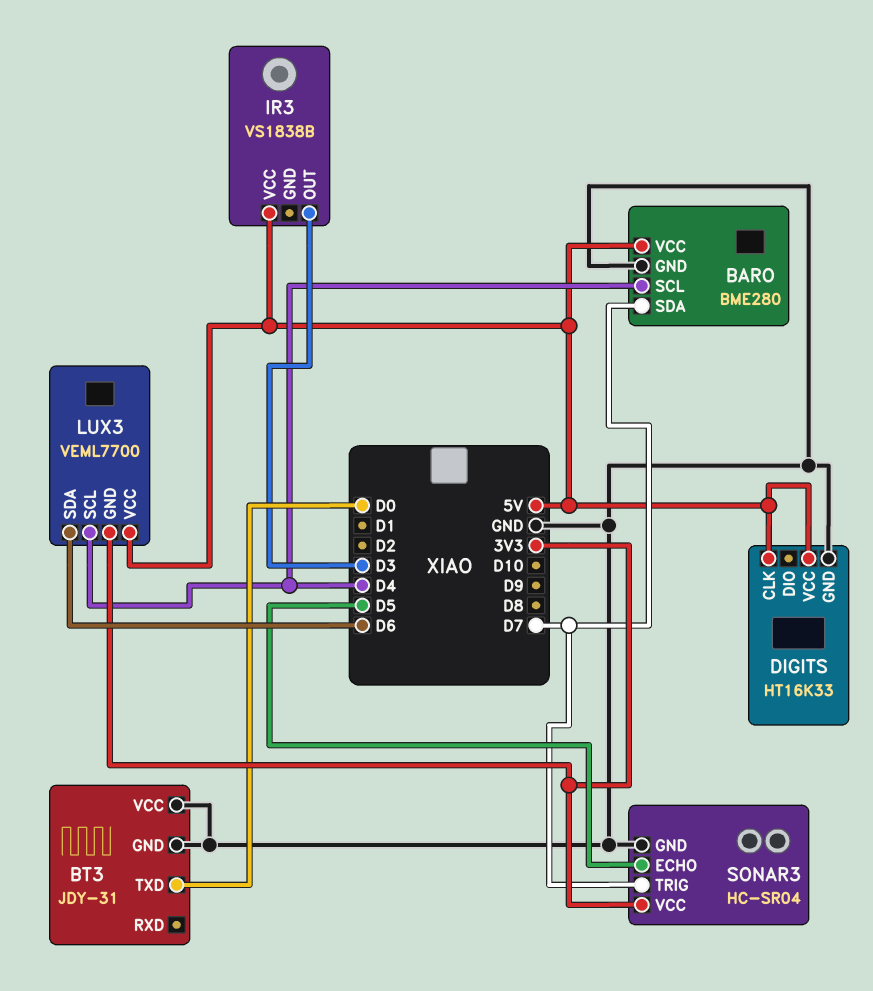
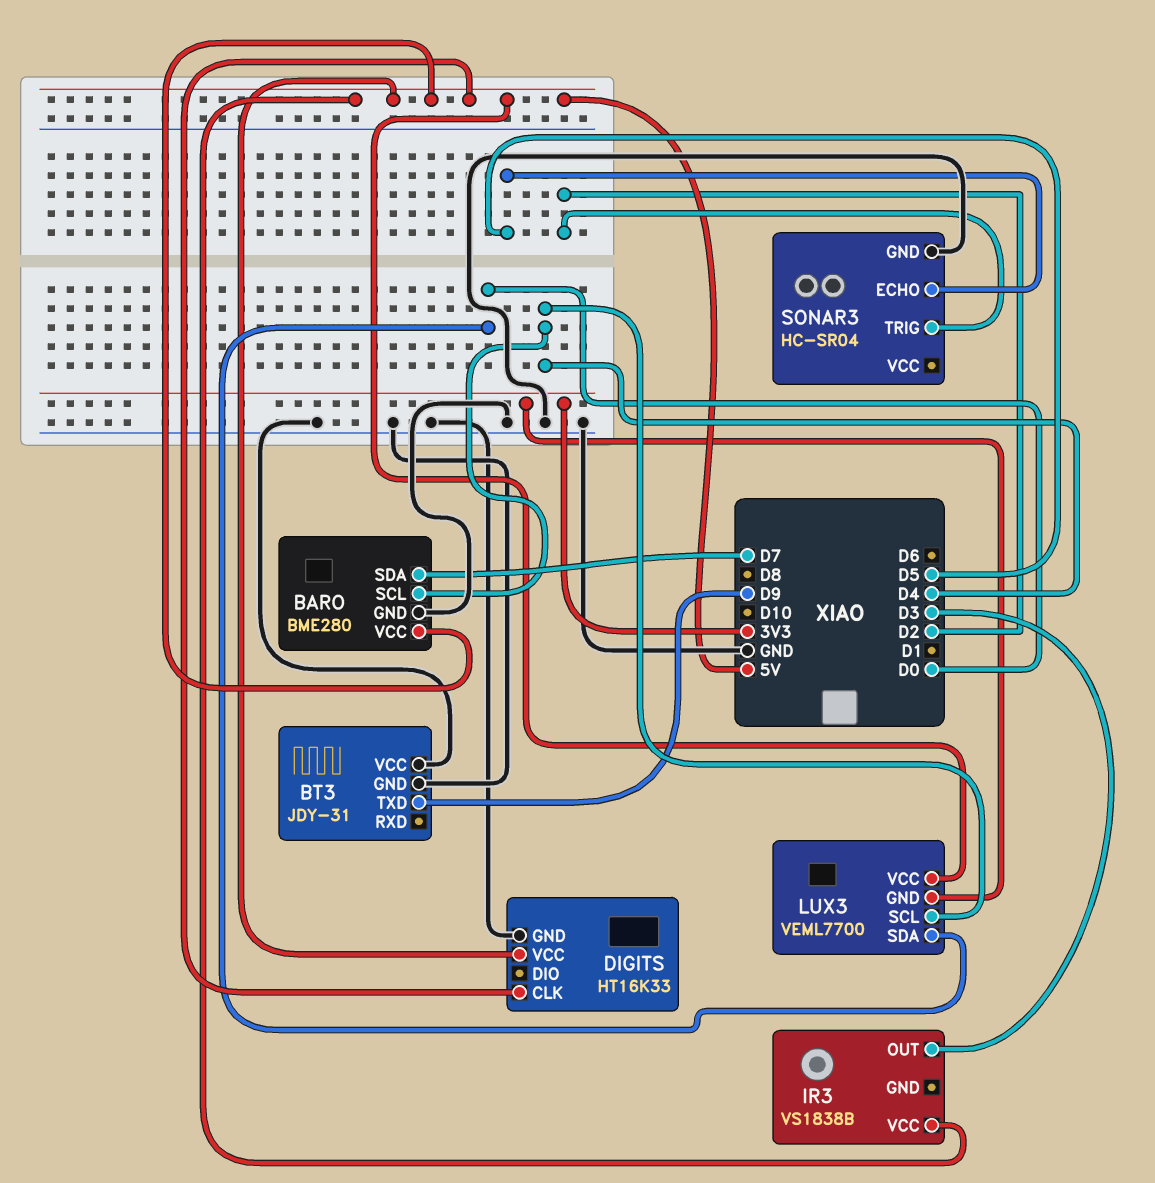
BT3 pin TXD: D0 -> D9
LUX3 pin SDA: D6 -> D0
SONAR3 pin TRIG: D7 -> D2
SONAR3 pin VCC: 3V3 -> none

